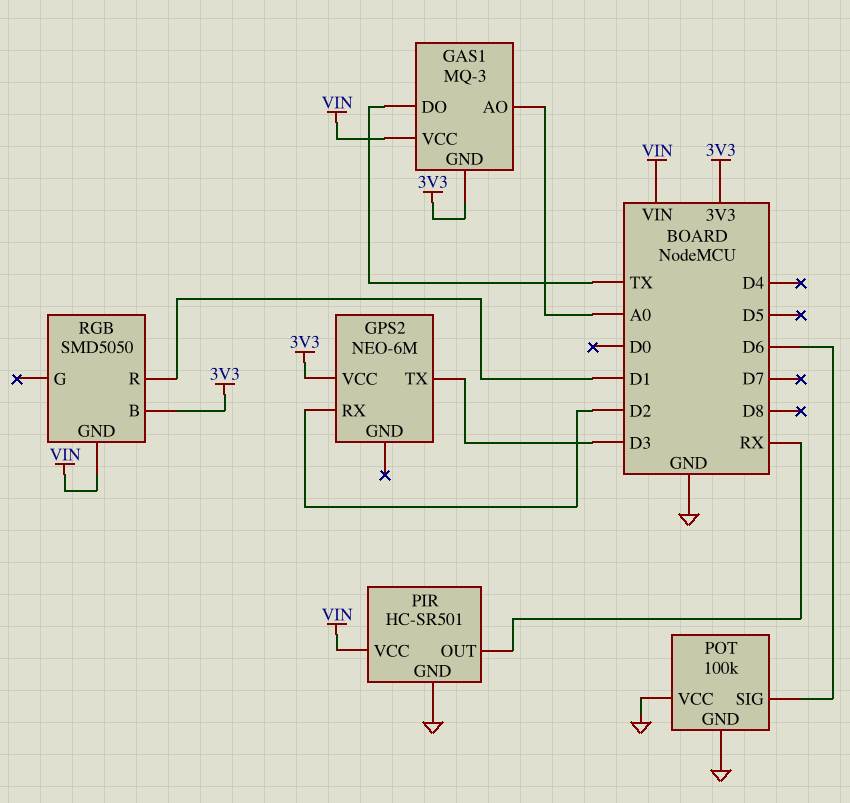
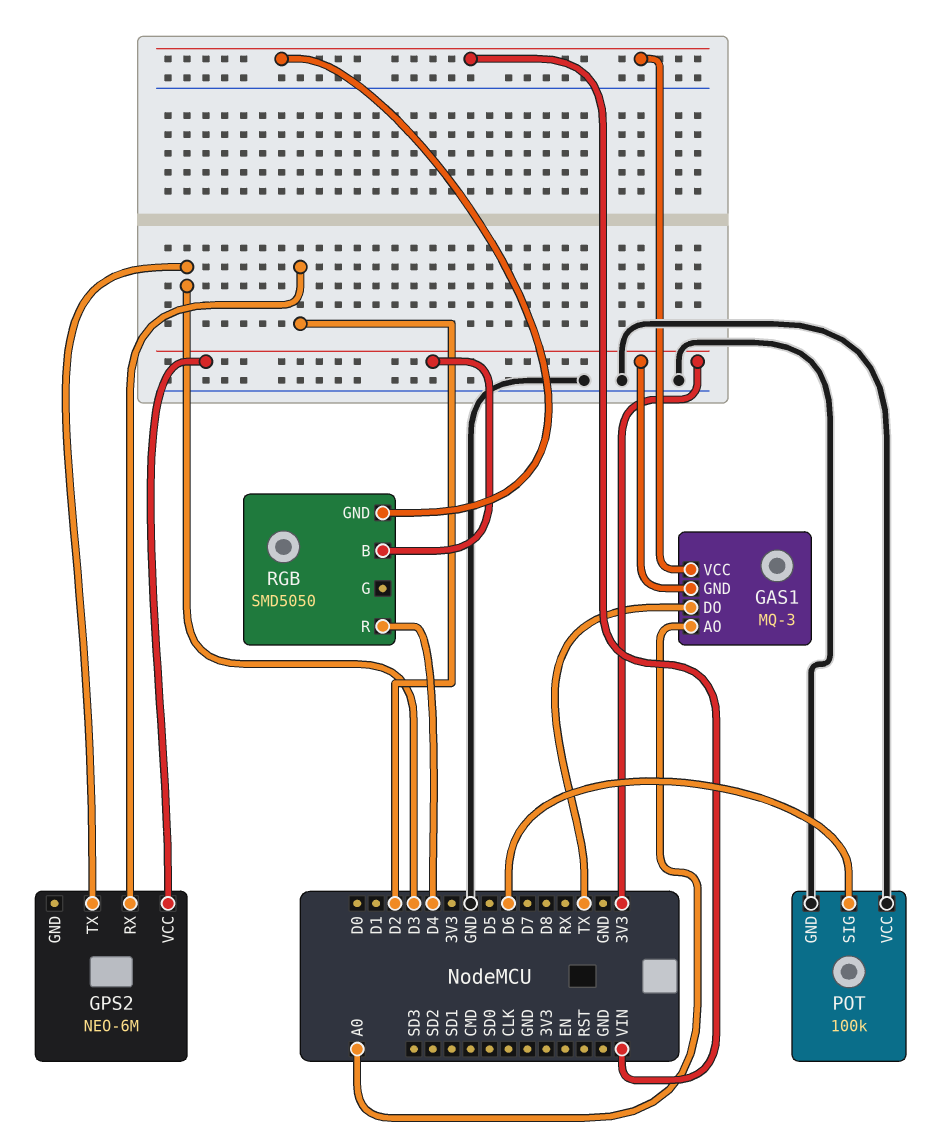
PIR: HC-SR501 -> none
PIR pin GND: GND -> none
PIR pin OUT: RX -> none
PIR pin VCC: VIN -> none
RGB pin R: D1 -> D4

